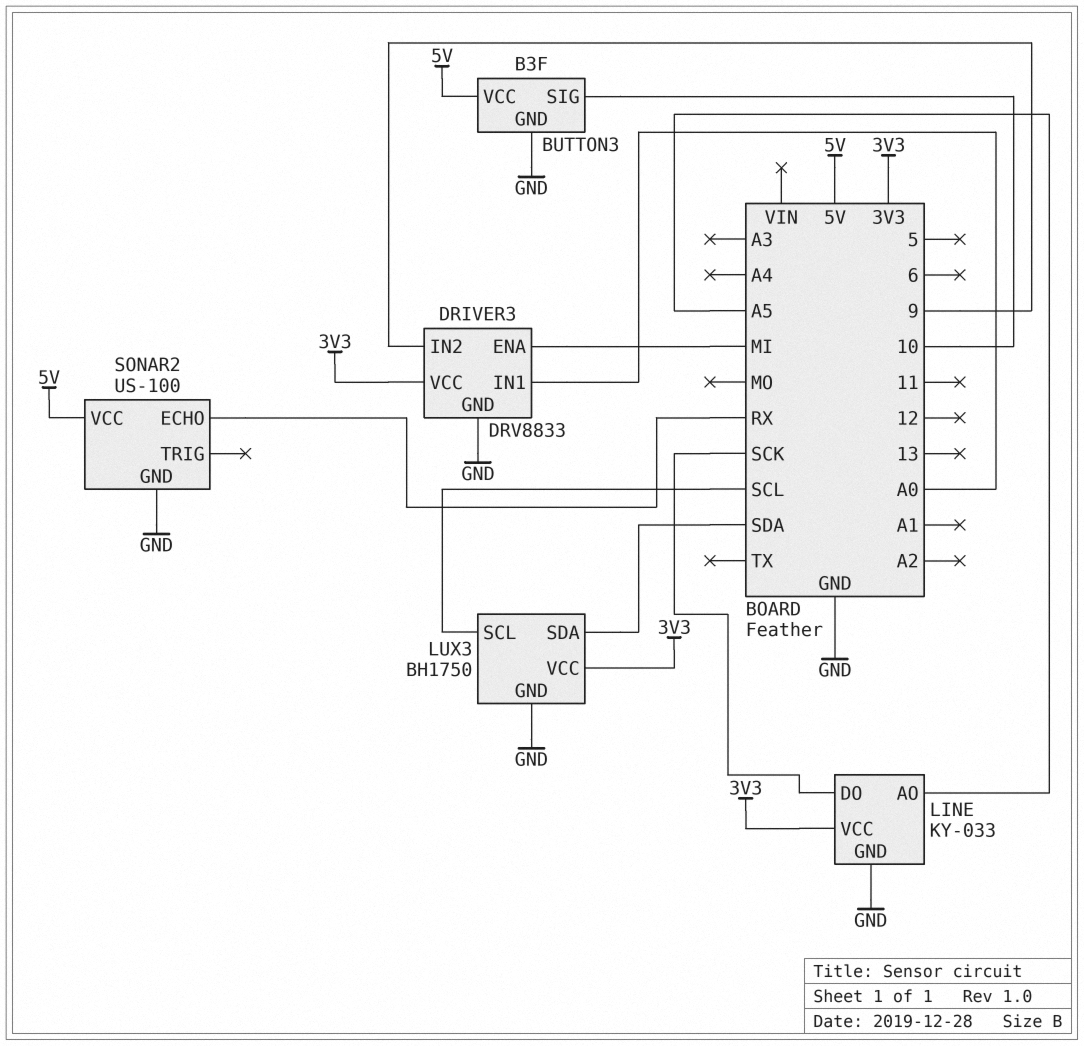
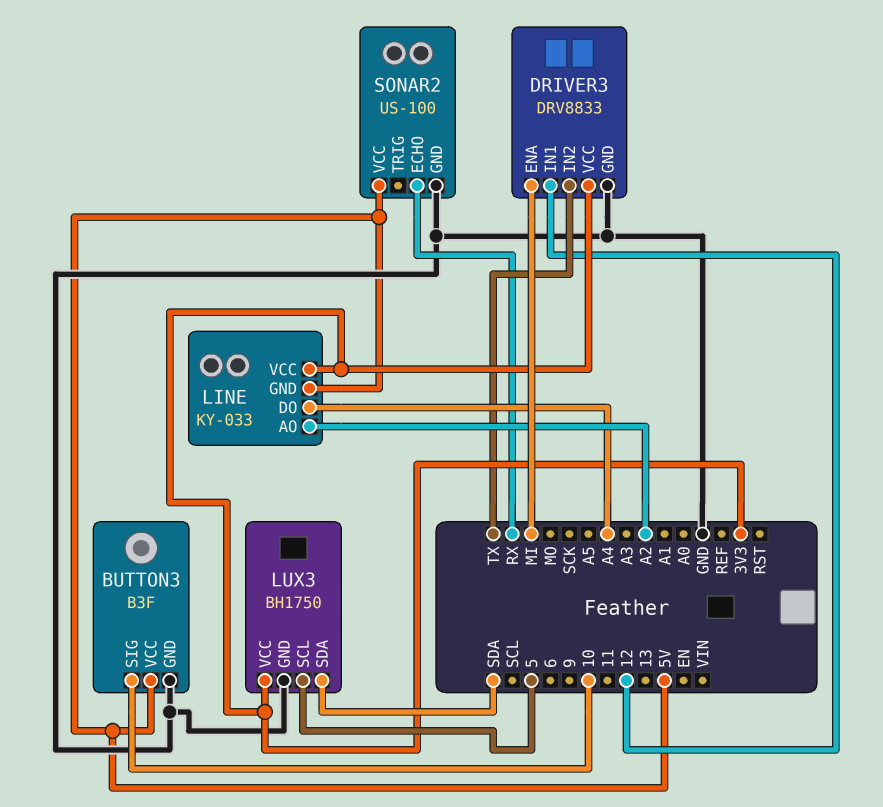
DRIVER3 pin IN1: A0 -> 12
DRIVER3 pin IN2: 9 -> TX
LINE pin AO: A5 -> A2
LINE pin DO: SCK -> A4
LINE pin GND: GND -> 5V
LUX3 pin SCL: SCL -> 5

